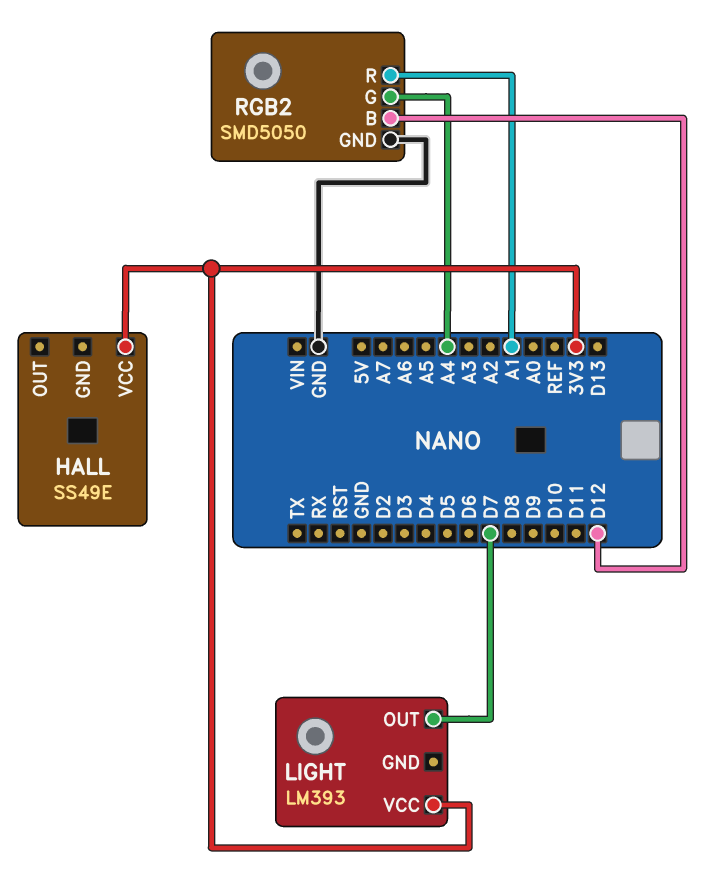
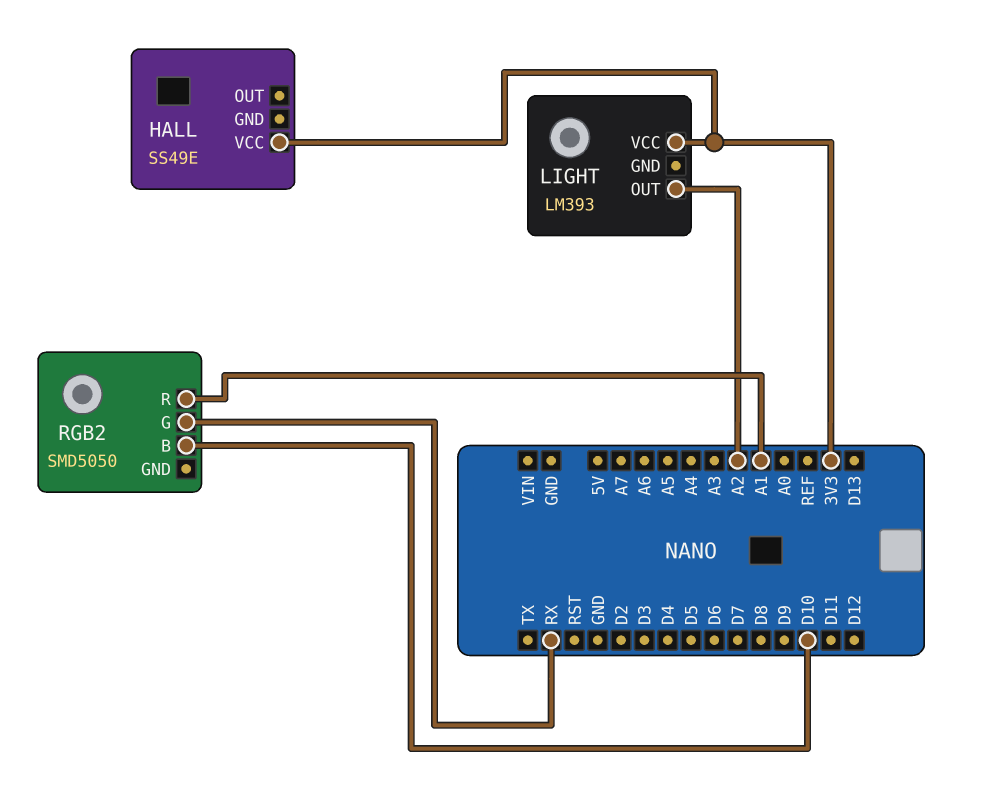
LIGHT pin OUT: D7 -> A2
RGB2 pin B: D12 -> D10
RGB2 pin G: A4 -> RX
RGB2 pin GND: GND -> none

